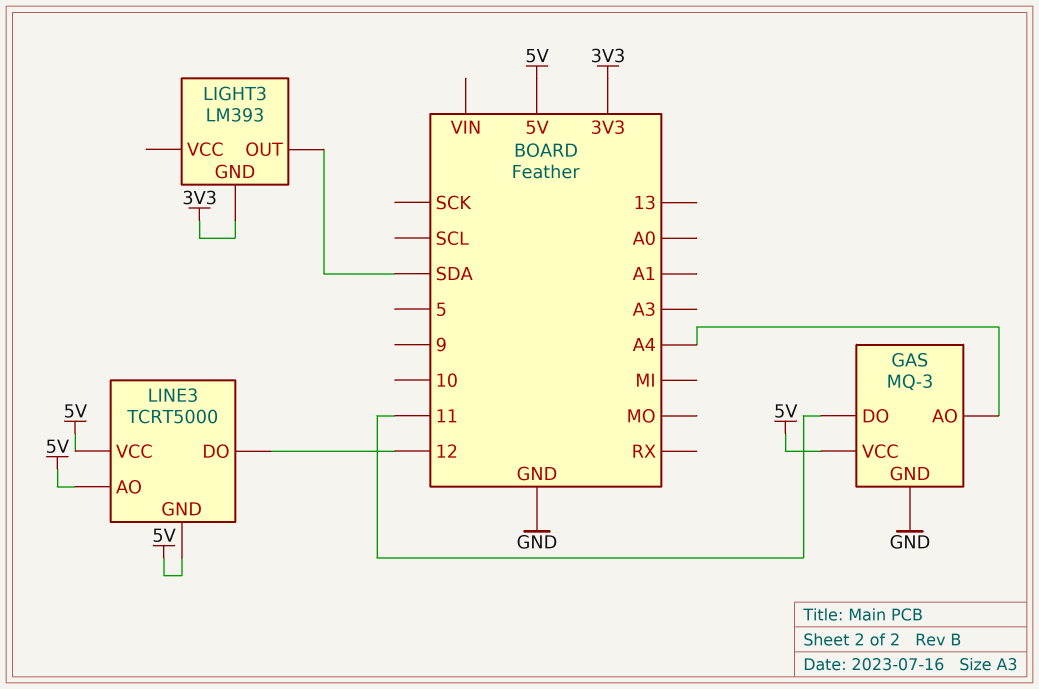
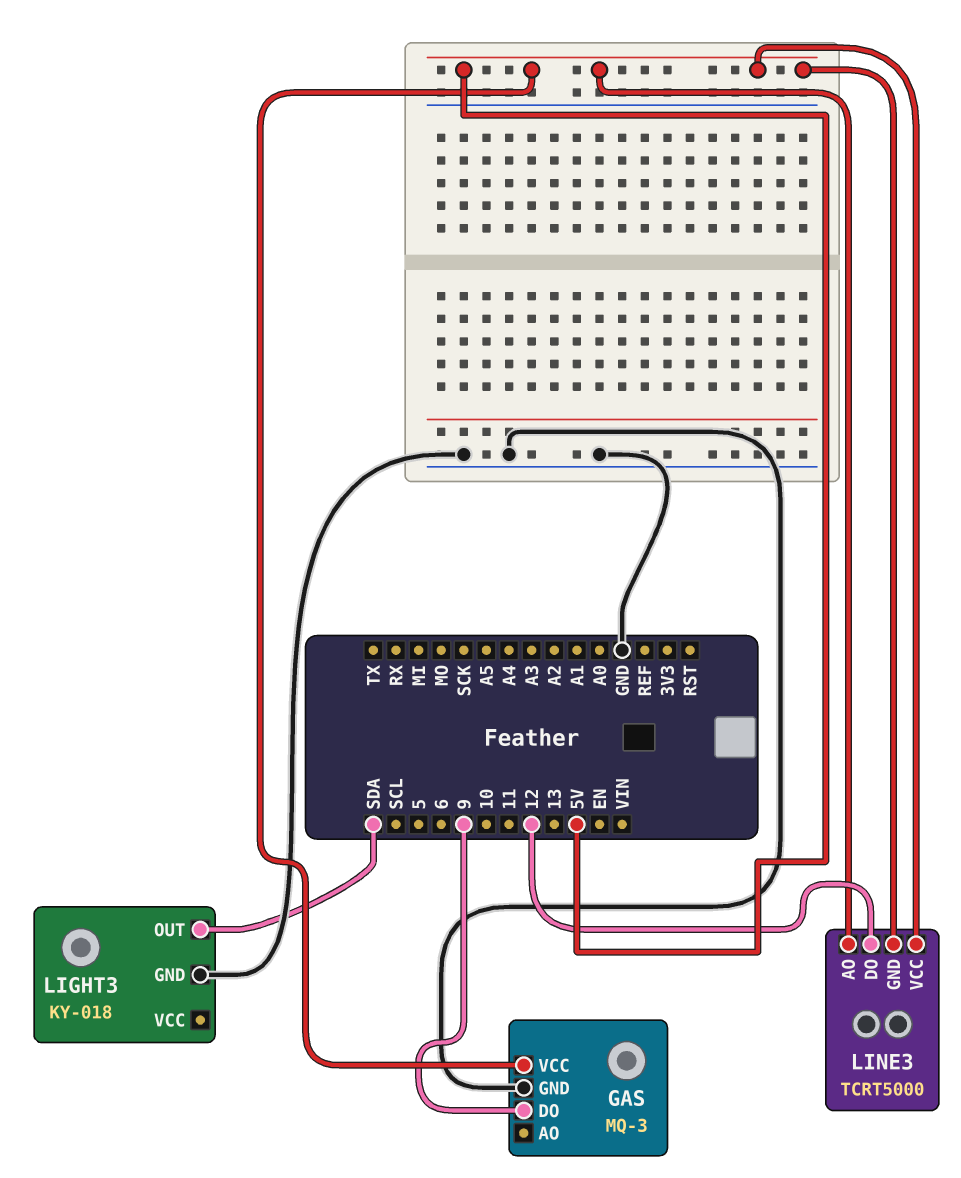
GAS pin AO: A4 -> none
GAS pin DO: 11 -> 9
LIGHT3: LM393 -> KY-018
LIGHT3 pin GND: 3V3 -> GND

